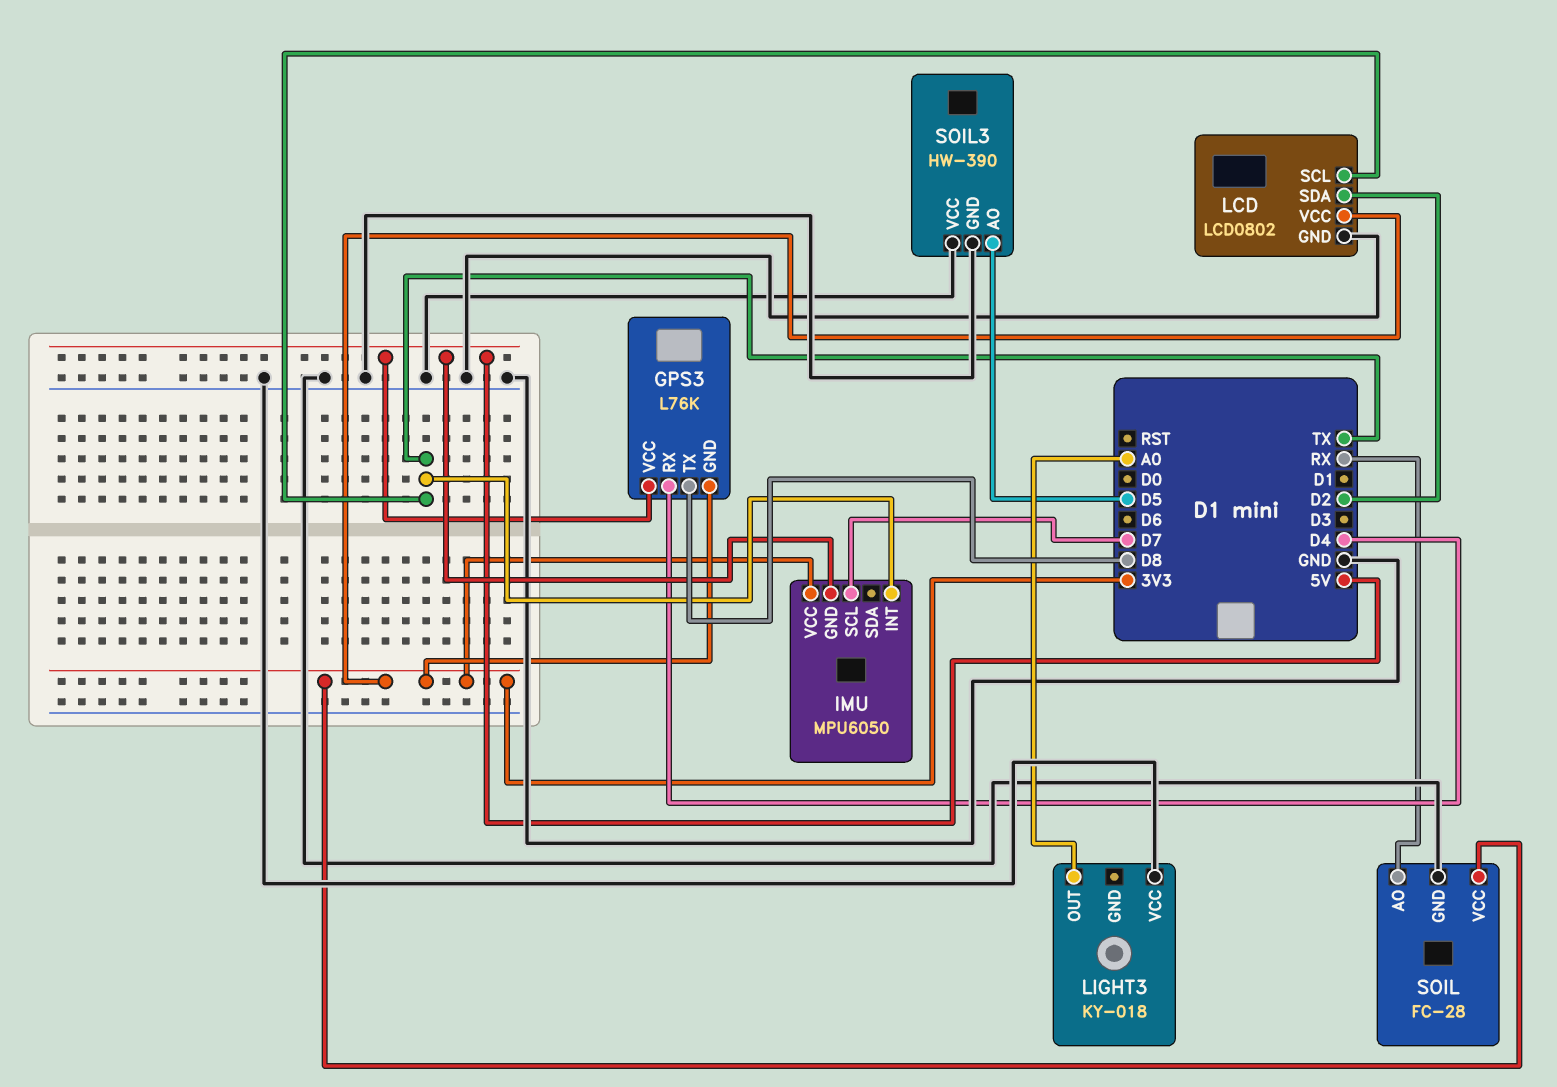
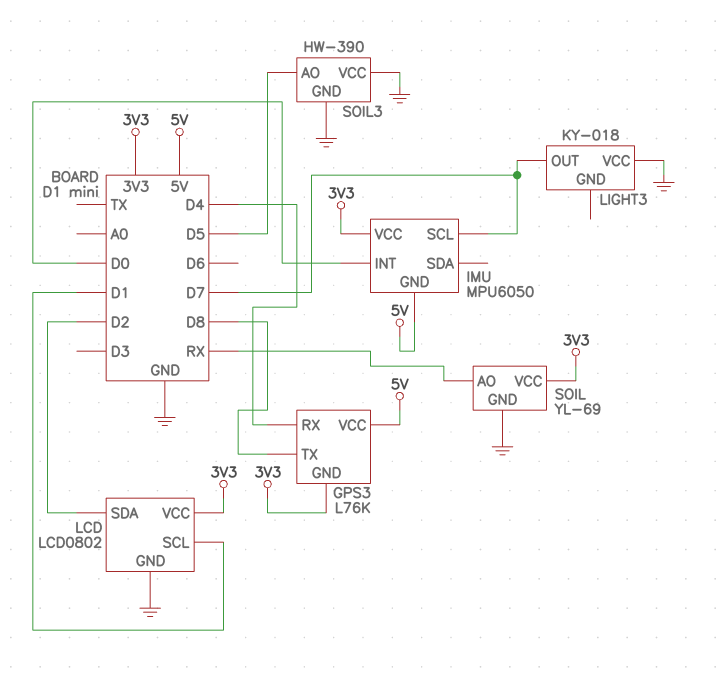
IMU pin INT: TX -> D0
LCD pin SCL: TX -> D1
LIGHT3 pin OUT: A0 -> D7
SOIL: FC-28 -> YL-69

